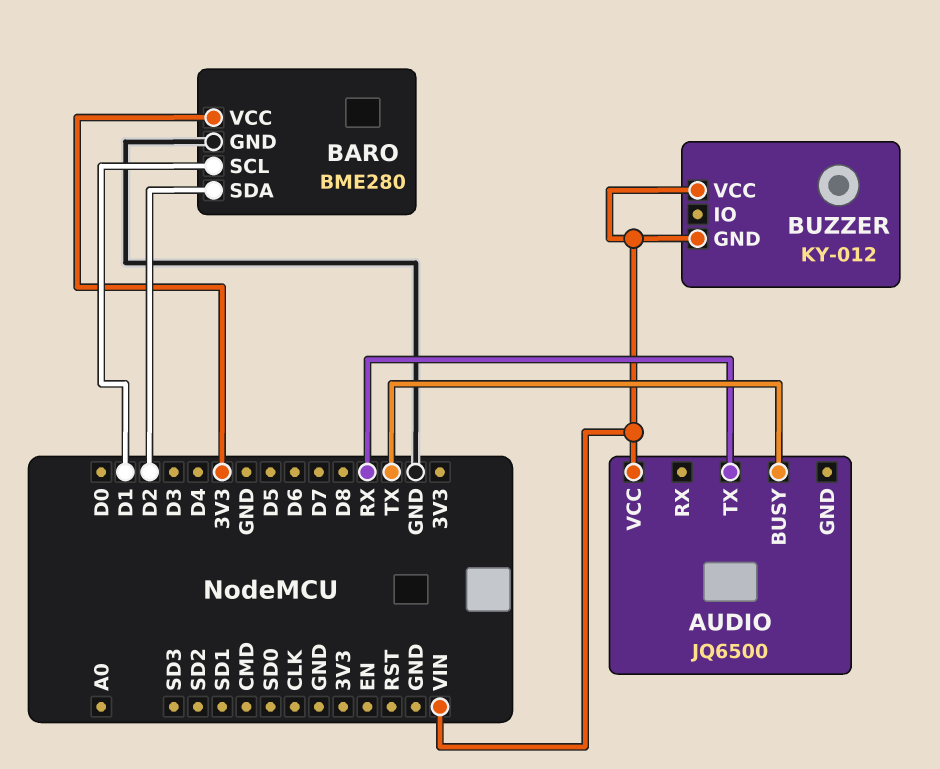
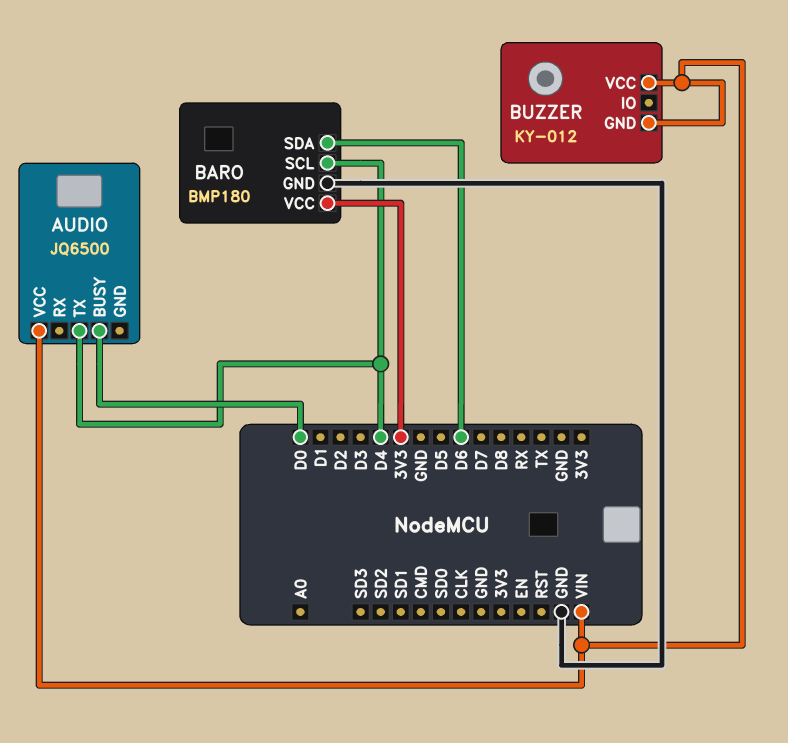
AUDIO pin BUSY: TX -> D0
AUDIO pin TX: RX -> D4
BARO: BME280 -> BMP180
BARO pin SCL: D1 -> D4
BARO pin SDA: D2 -> D6

